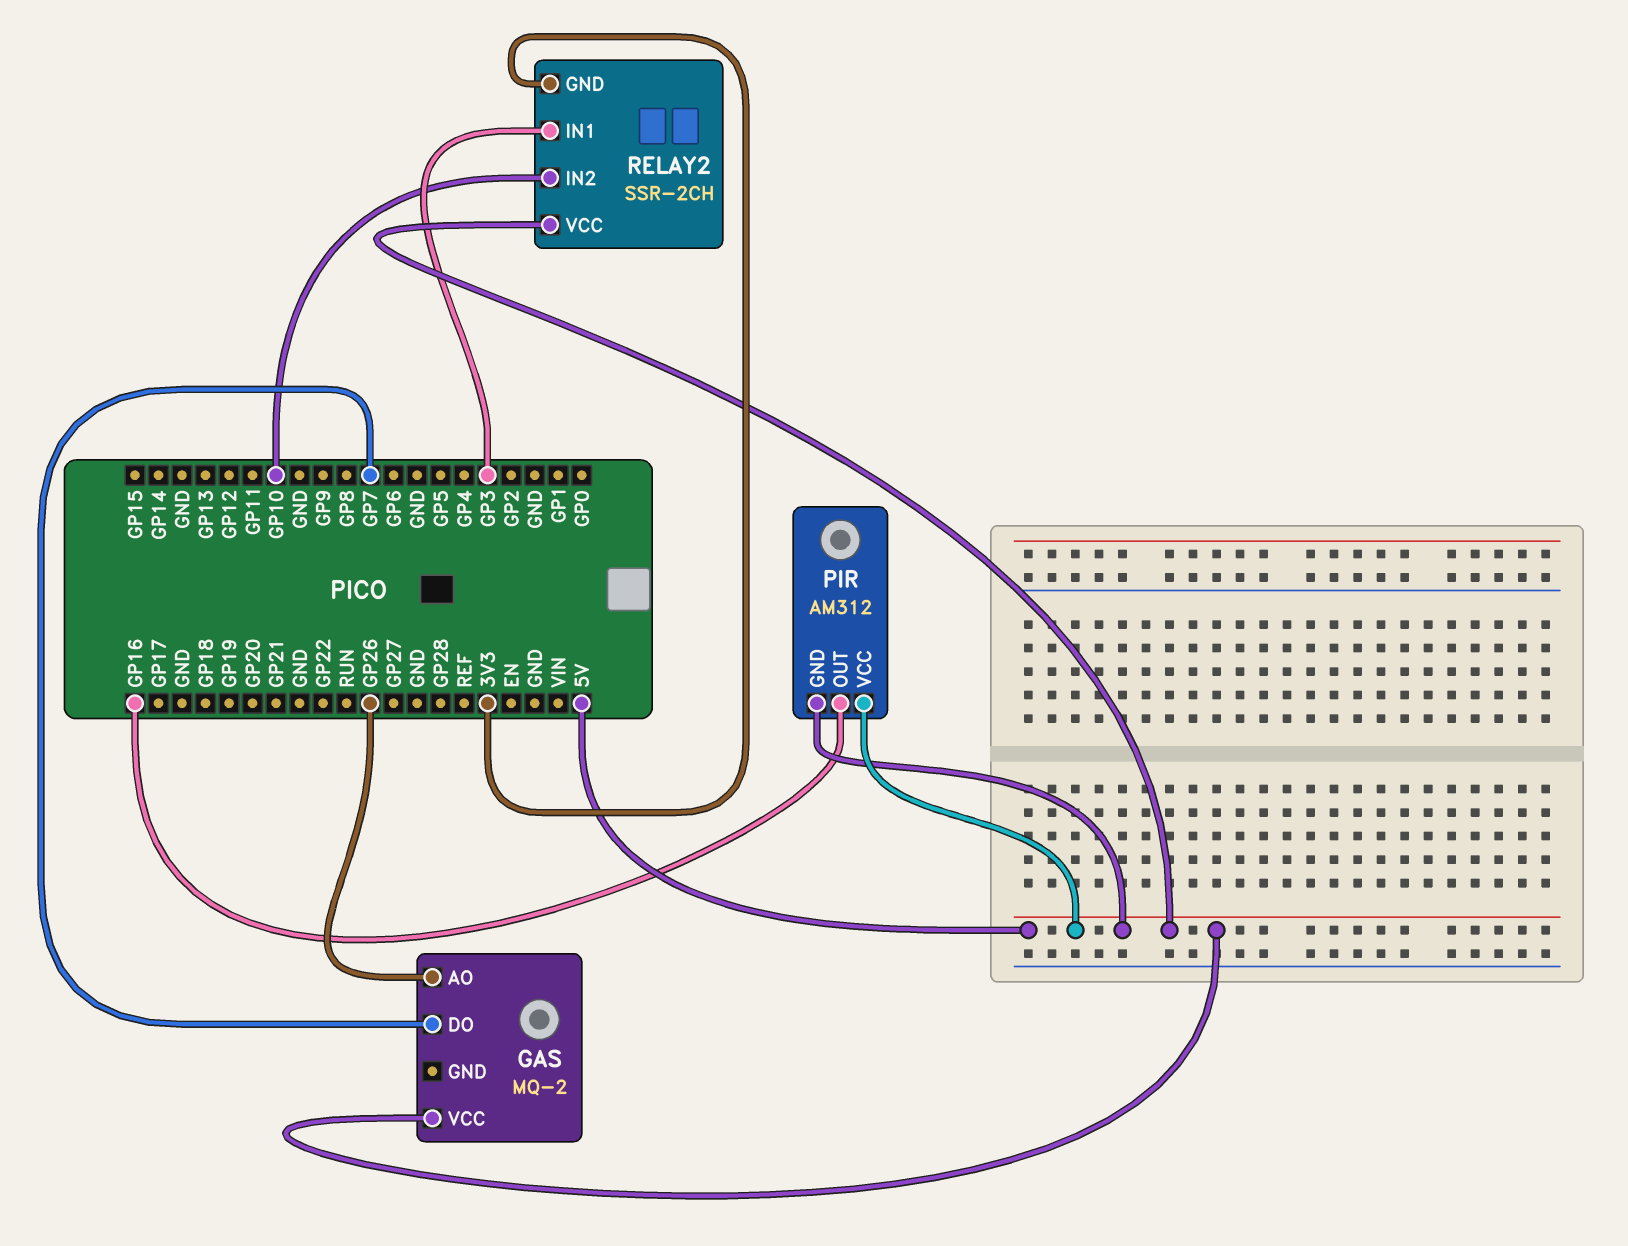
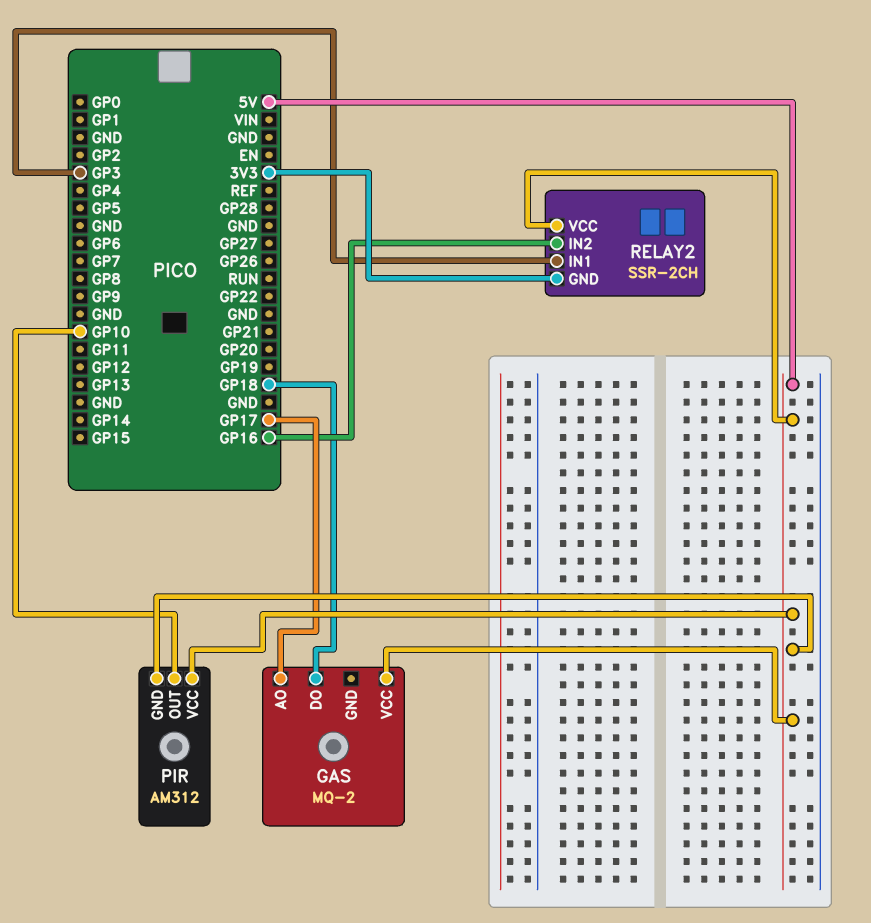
GAS pin AO: GP26 -> GP17
GAS pin DO: GP7 -> GP18
PIR pin OUT: GP16 -> GP10
RELAY2 pin IN2: GP10 -> GP16

